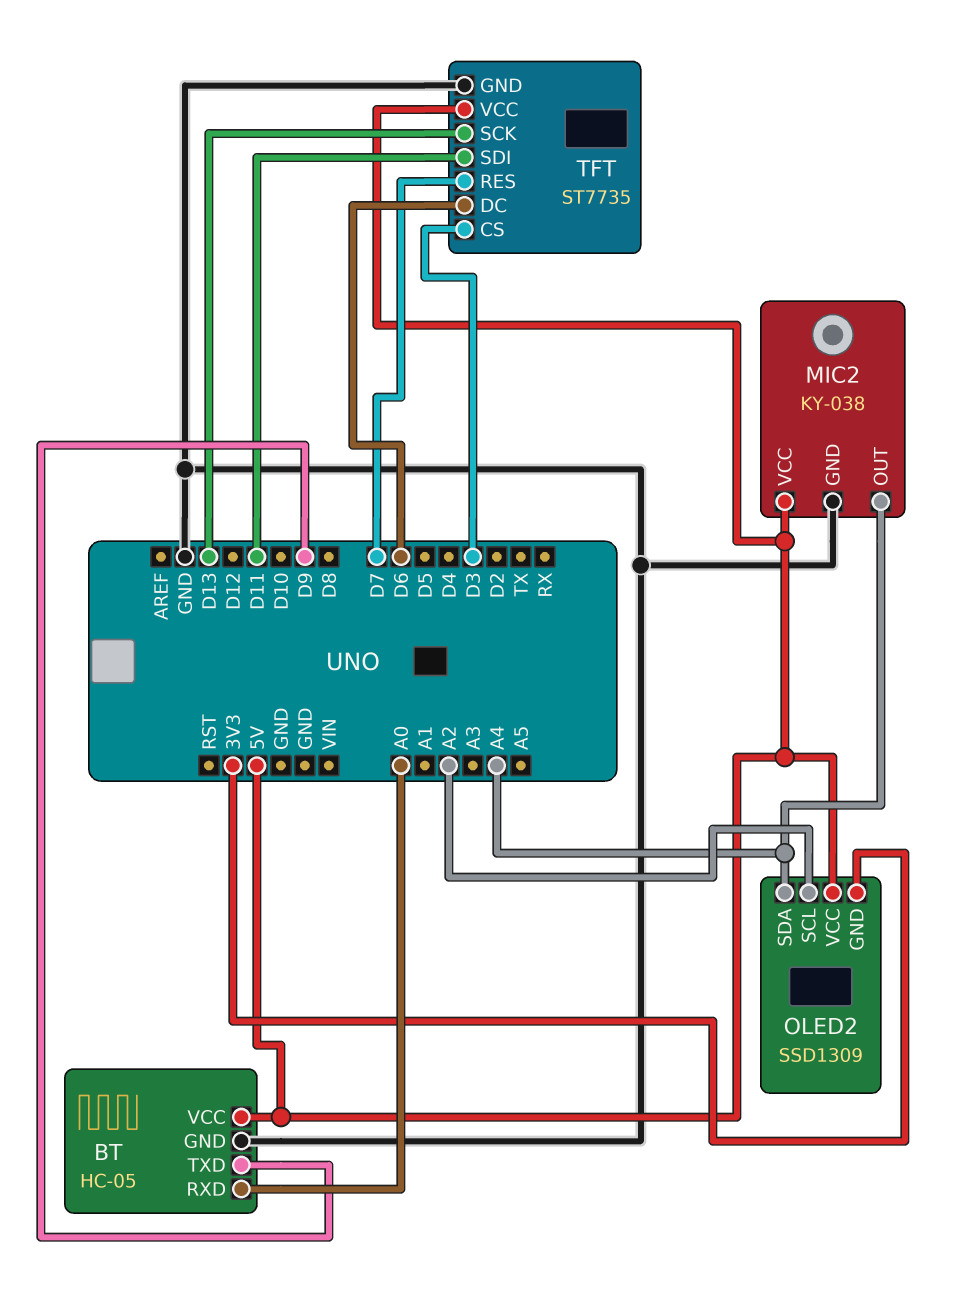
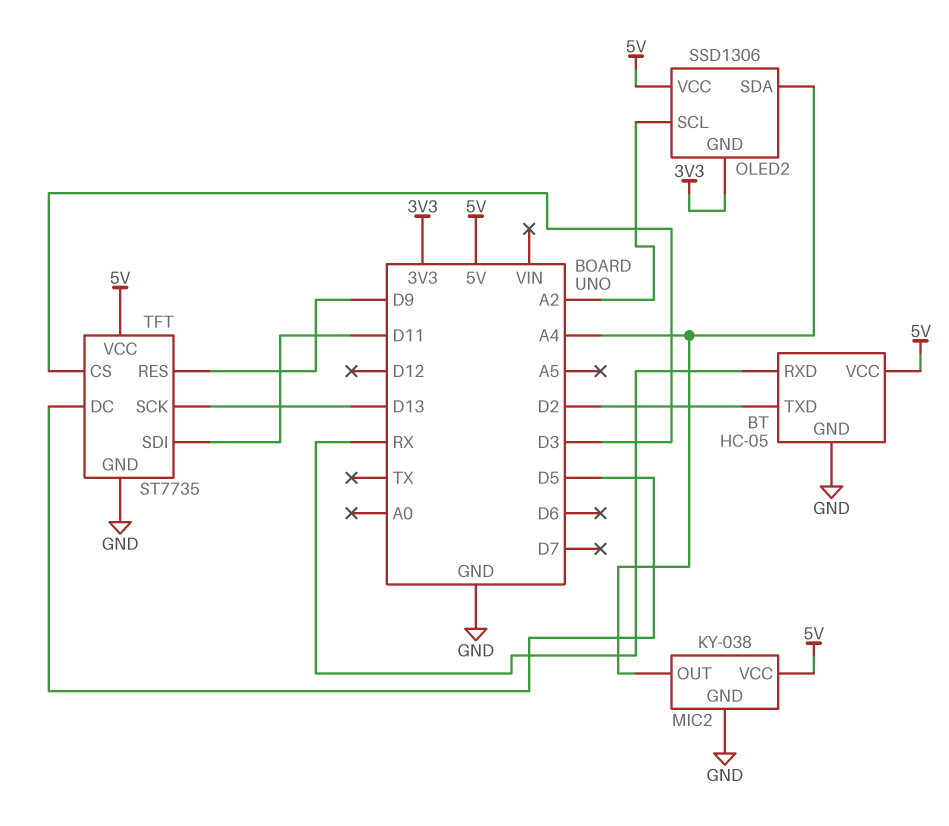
BT pin RXD: A0 -> RX
BT pin TXD: D9 -> D2
OLED2: SSD1309 -> SSD1306
TFT pin DC: D6 -> D5
TFT pin RES: D7 -> D9

